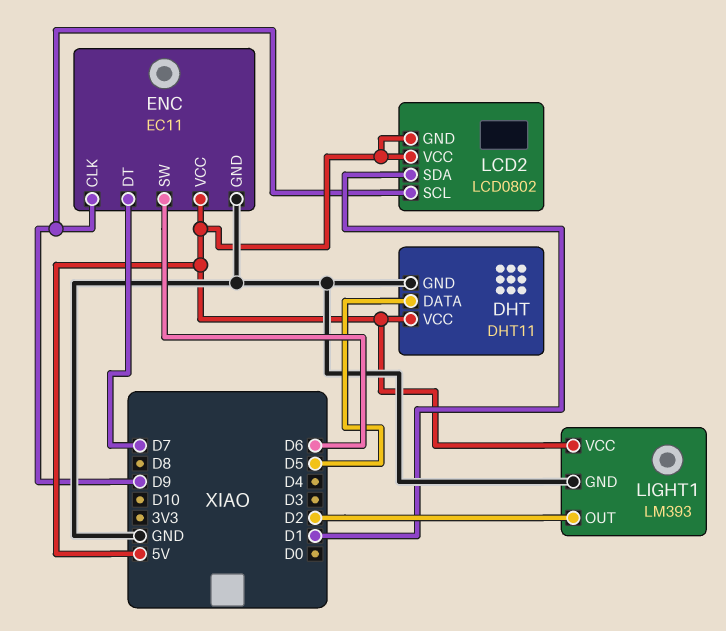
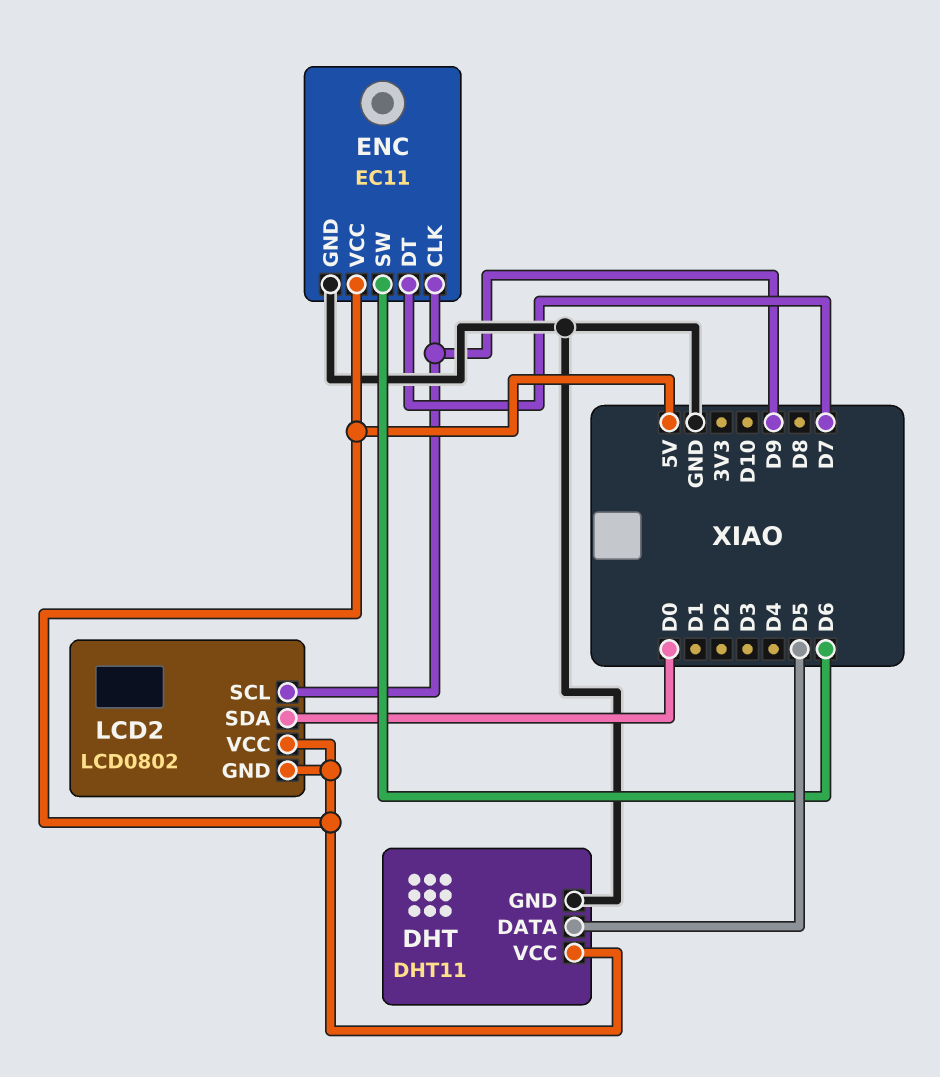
LCD2 pin SDA: D1 -> D0
LIGHT1: LM393 -> none
LIGHT1 pin GND: GND -> none
LIGHT1 pin OUT: D2 -> none
LIGHT1 pin VCC: 5V -> none

